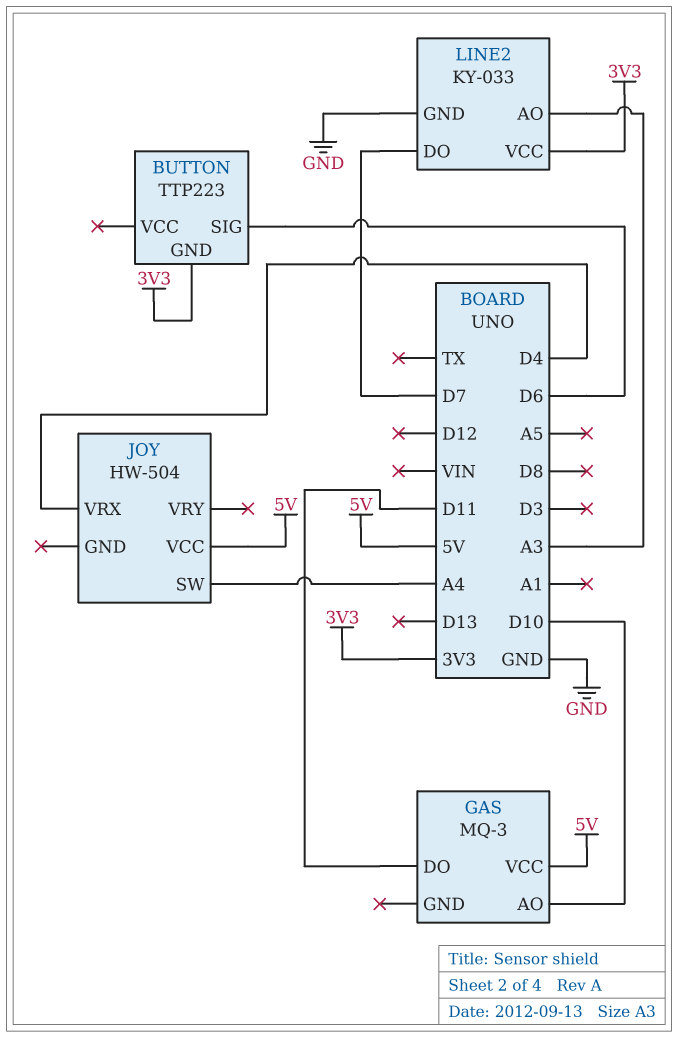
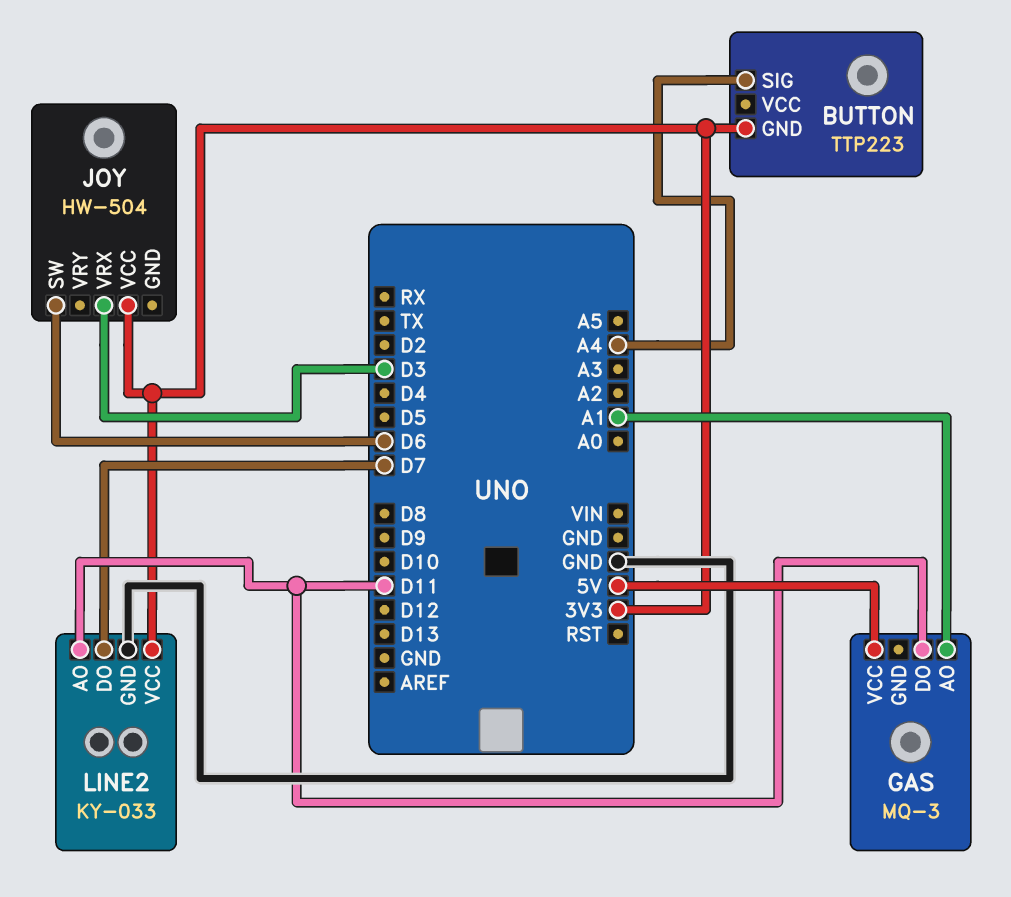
BUTTON pin SIG: D6 -> A4
GAS pin AO: D10 -> A1
JOY pin SW: A4 -> D6
JOY pin VCC: 5V -> 3V3
JOY pin VRX: D4 -> D3
LINE2 pin AO: A3 -> D11

